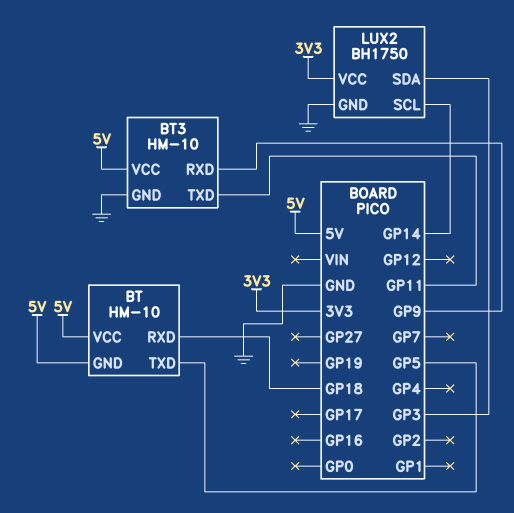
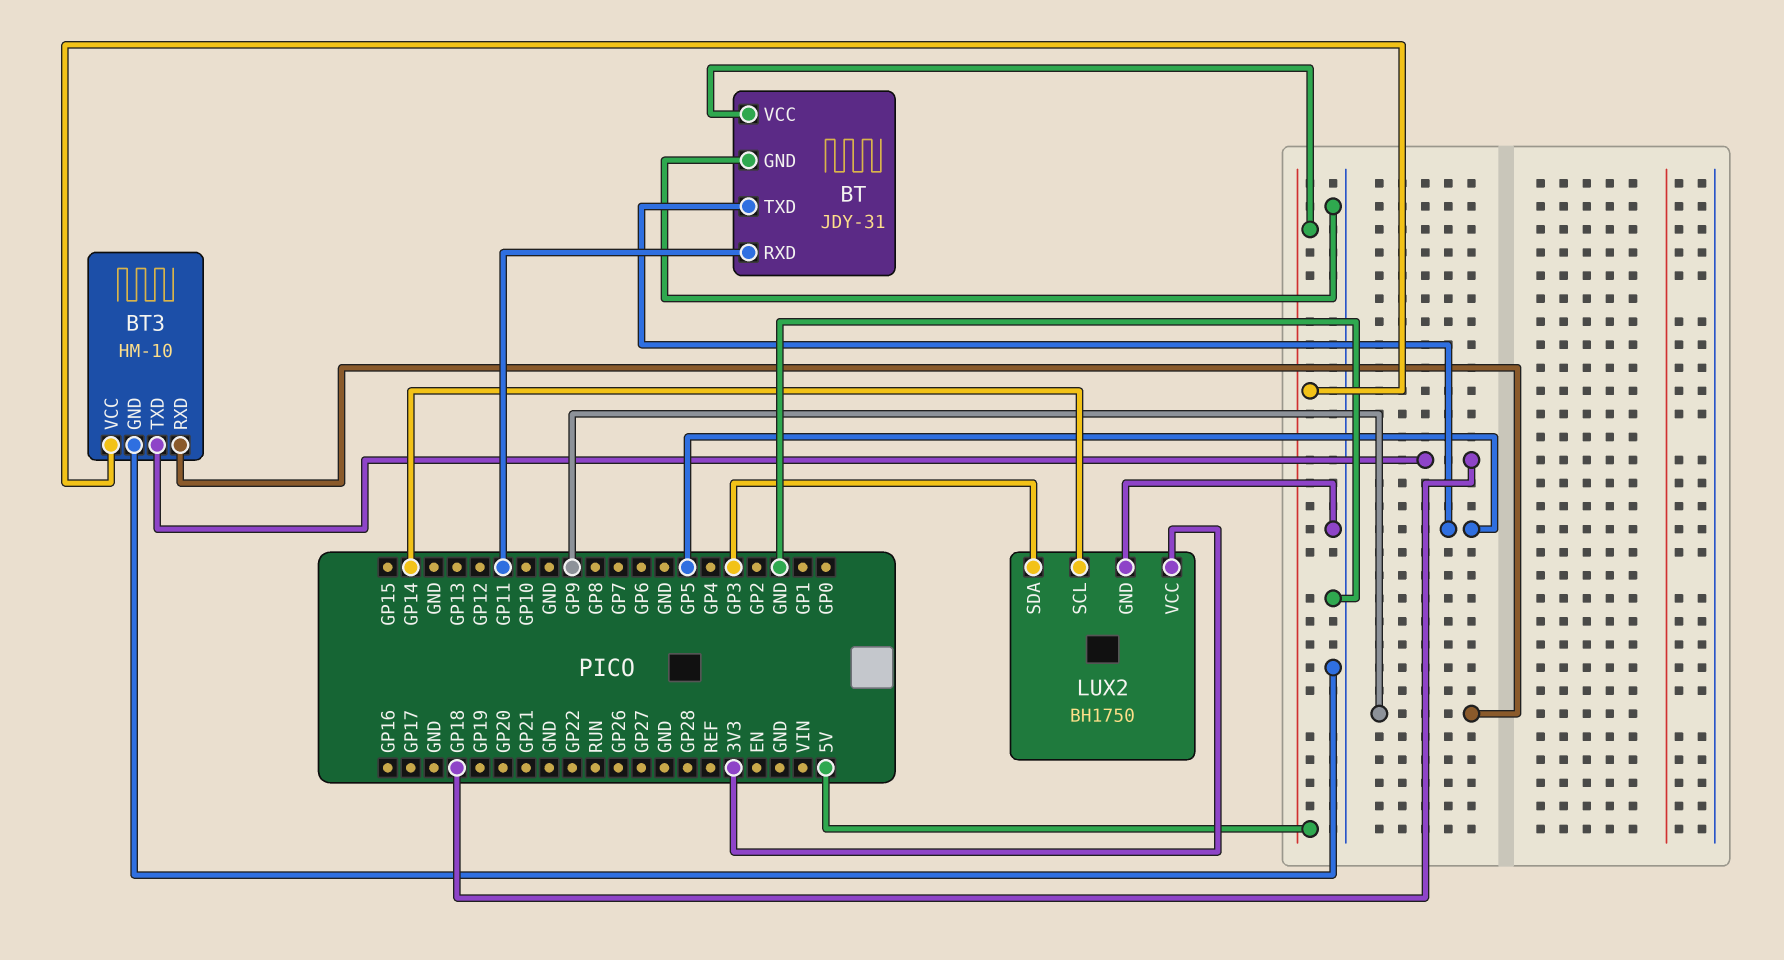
BT: HM-10 -> JDY-31
BT pin GND: 5V -> GND
BT pin RXD: GP18 -> GP11
BT3 pin TXD: GP11 -> GP18

